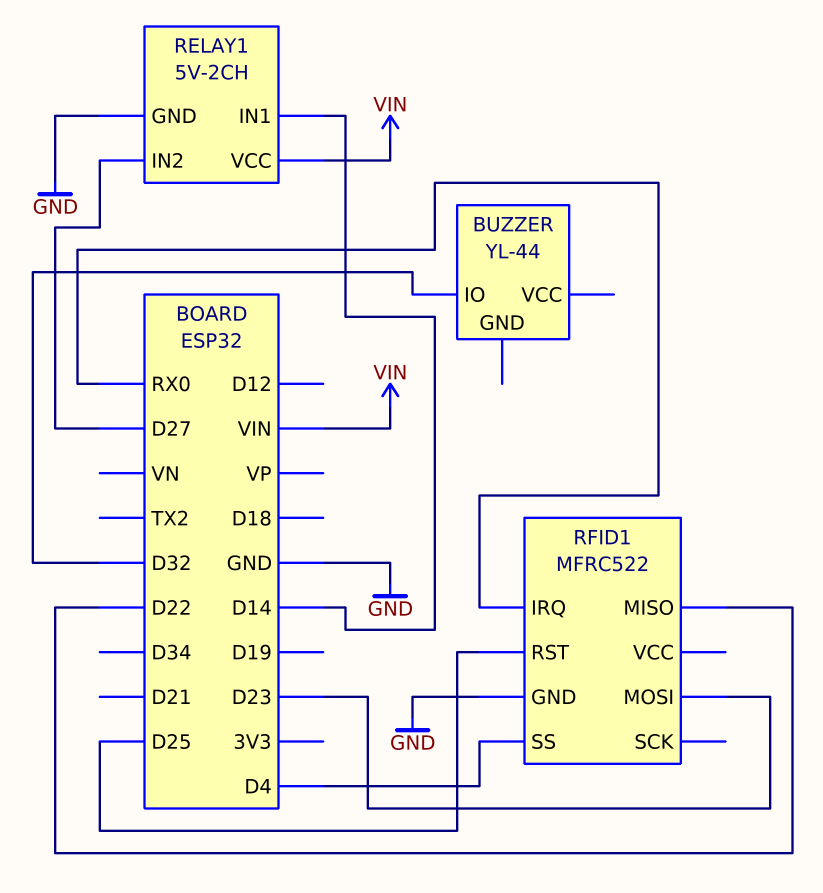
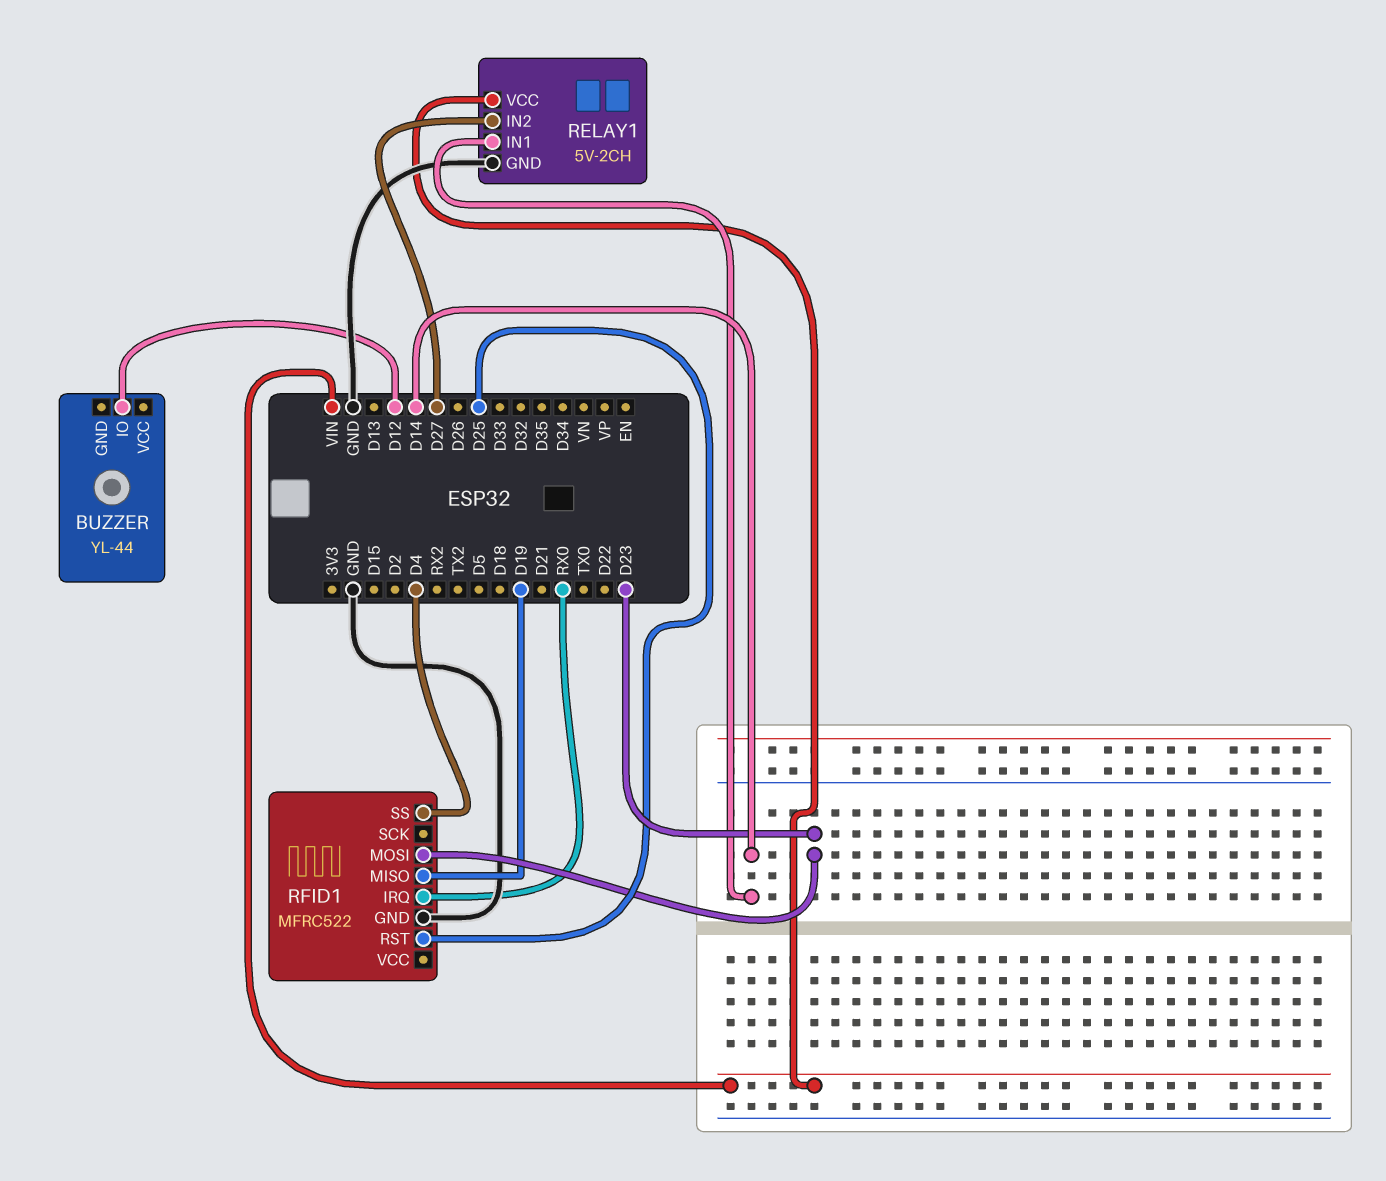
BUZZER pin IO: D32 -> D12
RFID1 pin MISO: D22 -> D19

